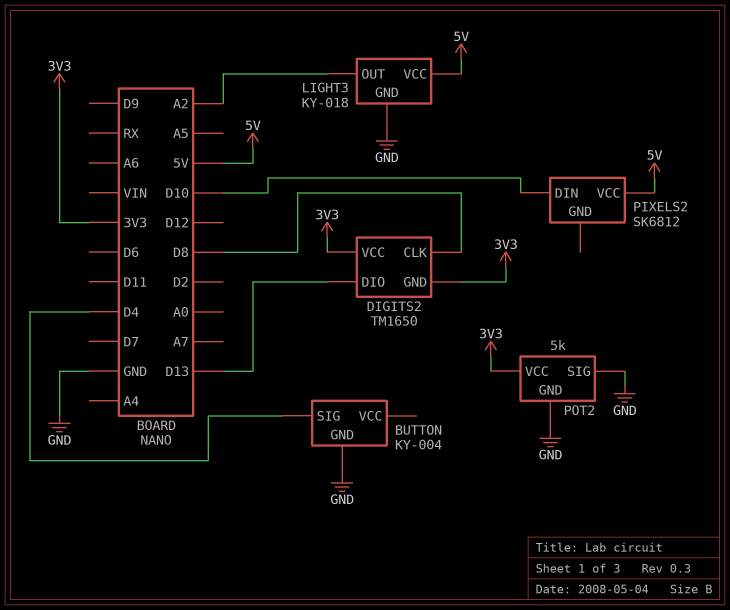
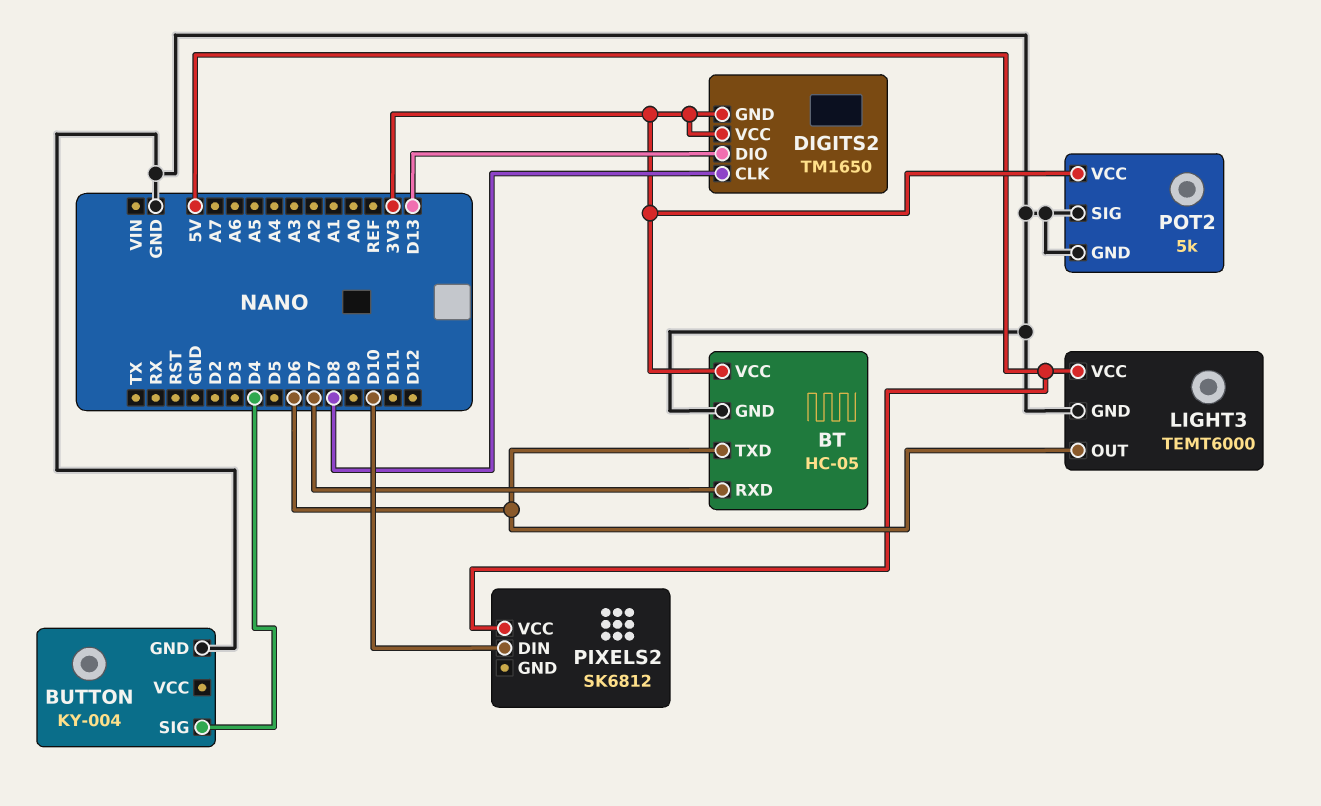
BT: none -> HC-05
BT pin GND: none -> GND
BT pin RXD: none -> D7
BT pin TXD: none -> D6
BT pin VCC: none -> 3V3
LIGHT3: KY-018 -> TEMT6000
LIGHT3 pin OUT: A2 -> D6

